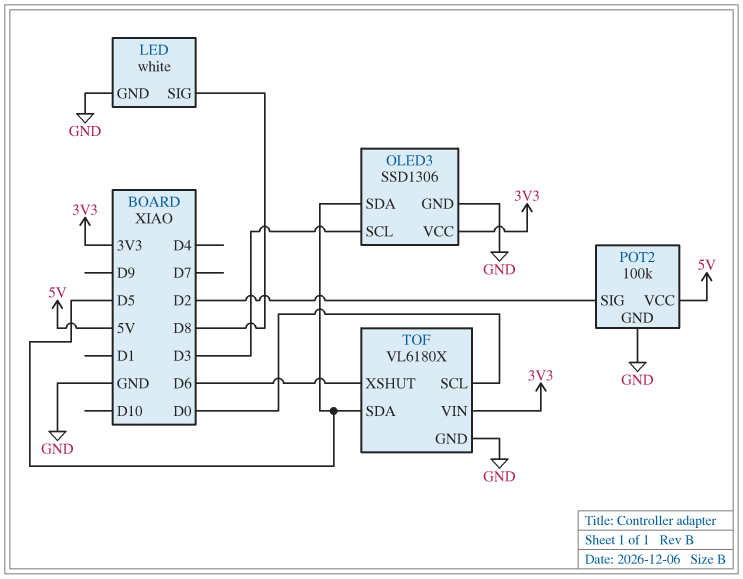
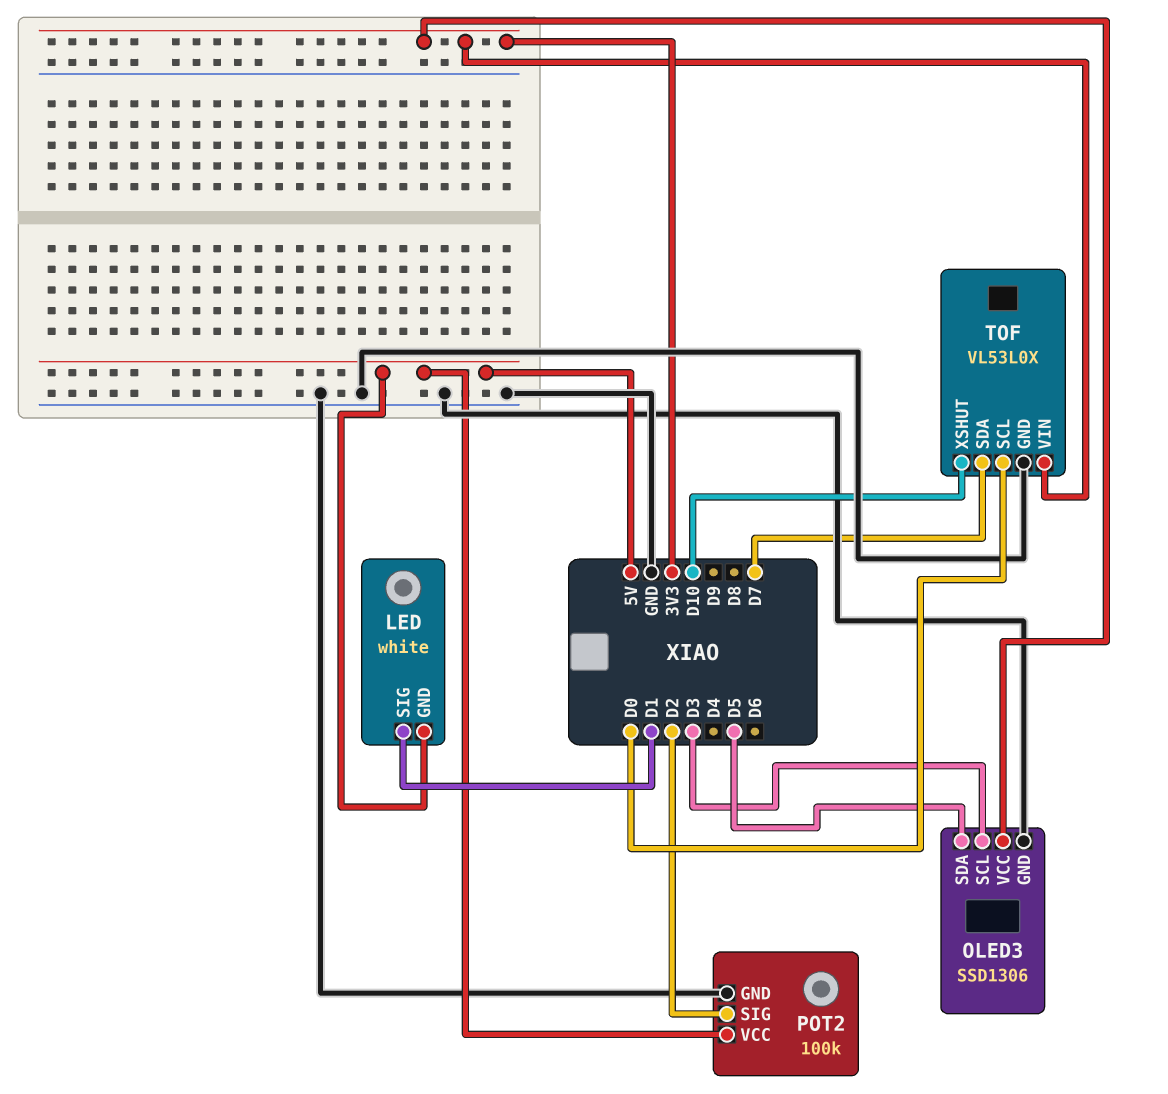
LED pin GND: GND -> 5V
LED pin SIG: D8 -> D1
TOF: VL6180X -> VL53L0X
TOF pin SDA: D5 -> D7
TOF pin XSHUT: D6 -> D10

